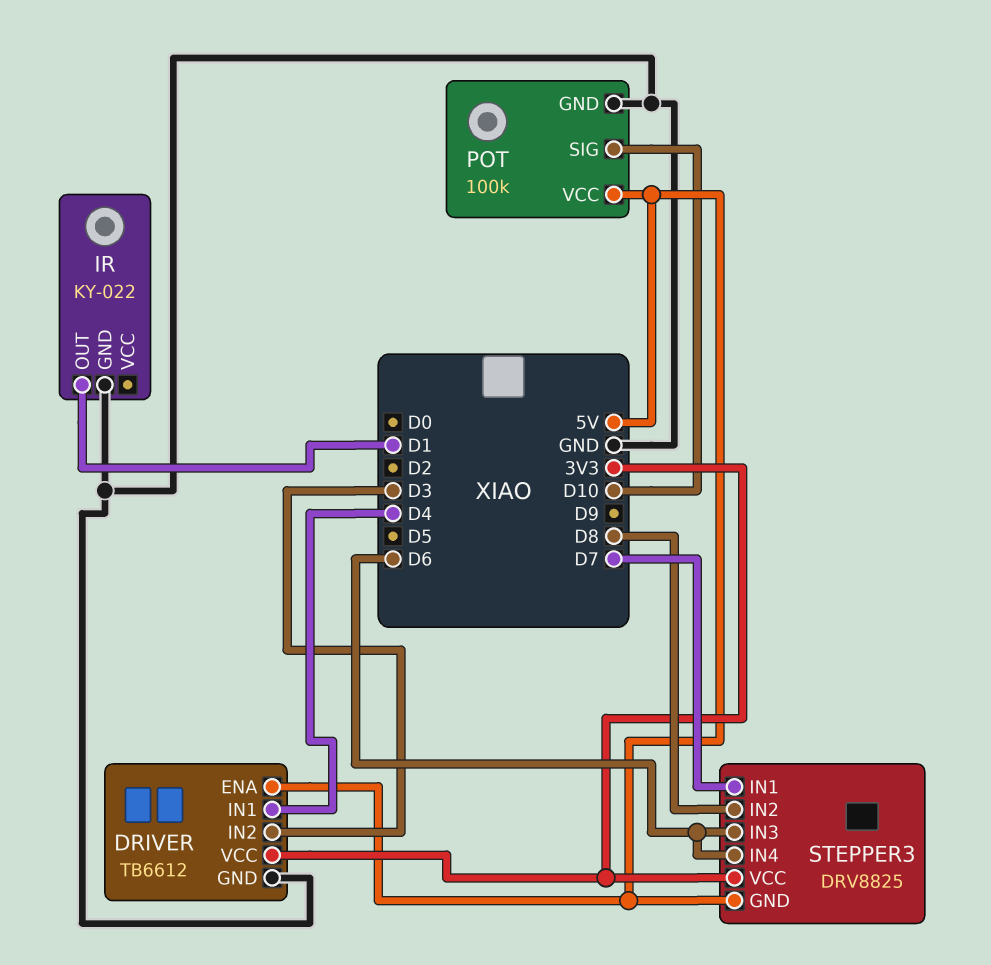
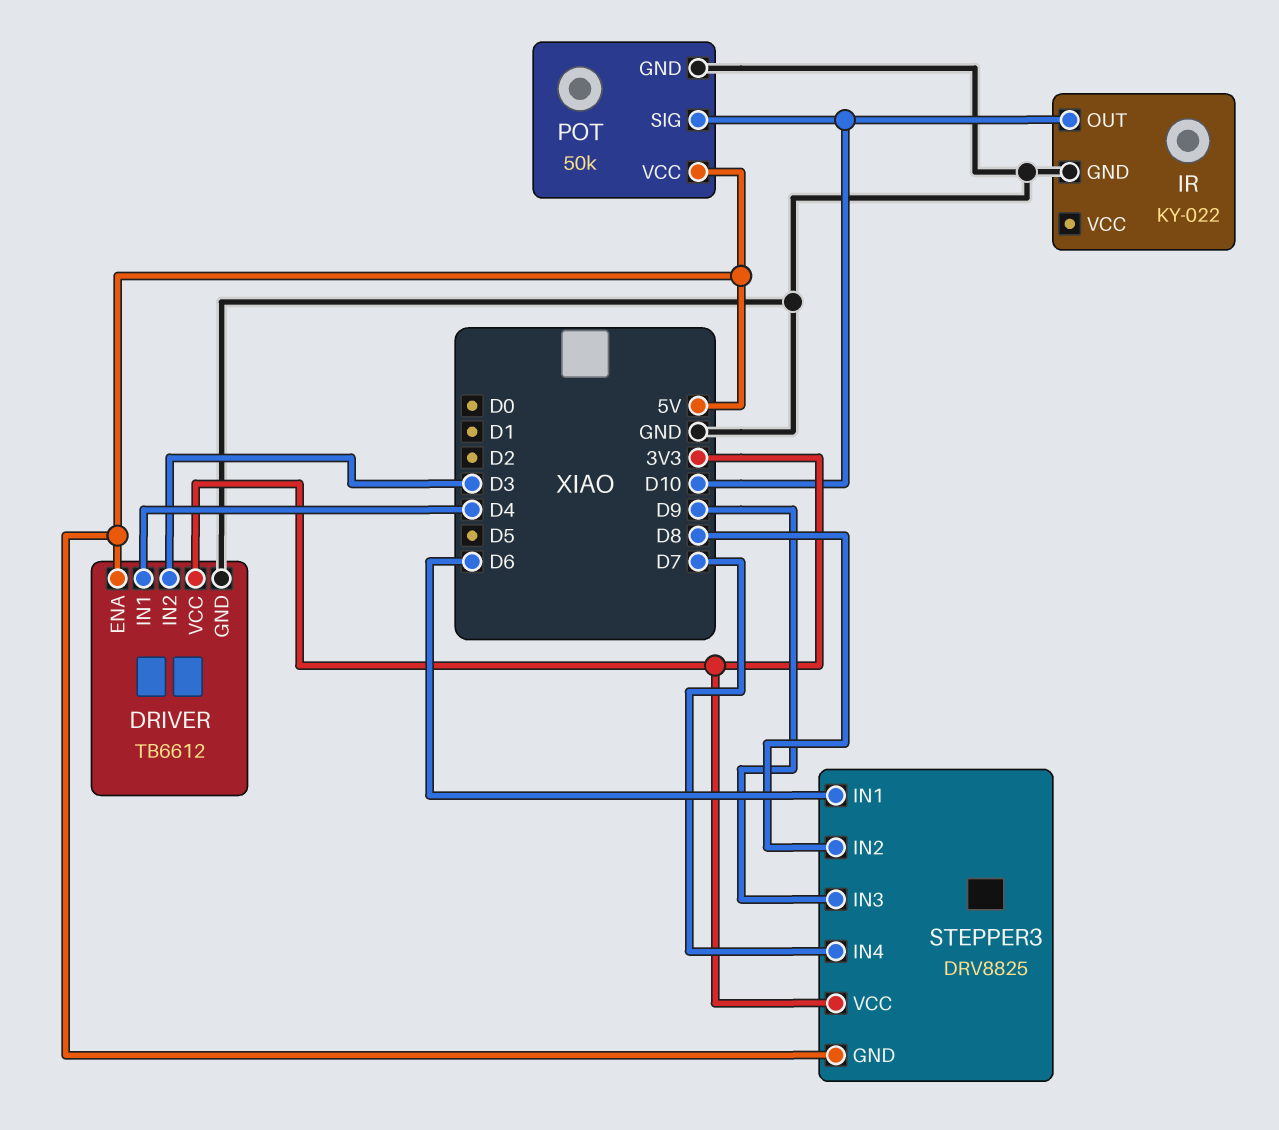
IR pin OUT: D1 -> D10
POT: 100k -> 50k
STEPPER3 pin IN1: D7 -> D6
STEPPER3 pin IN3: D6 -> D9
STEPPER3 pin IN4: D6 -> D7

